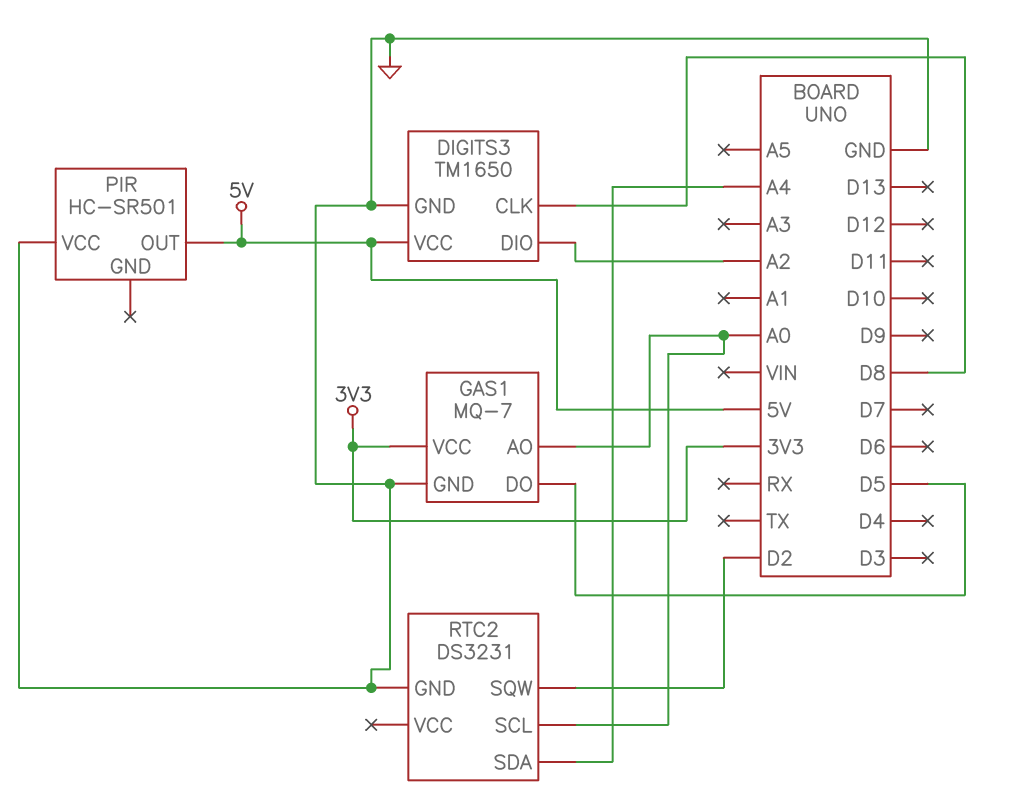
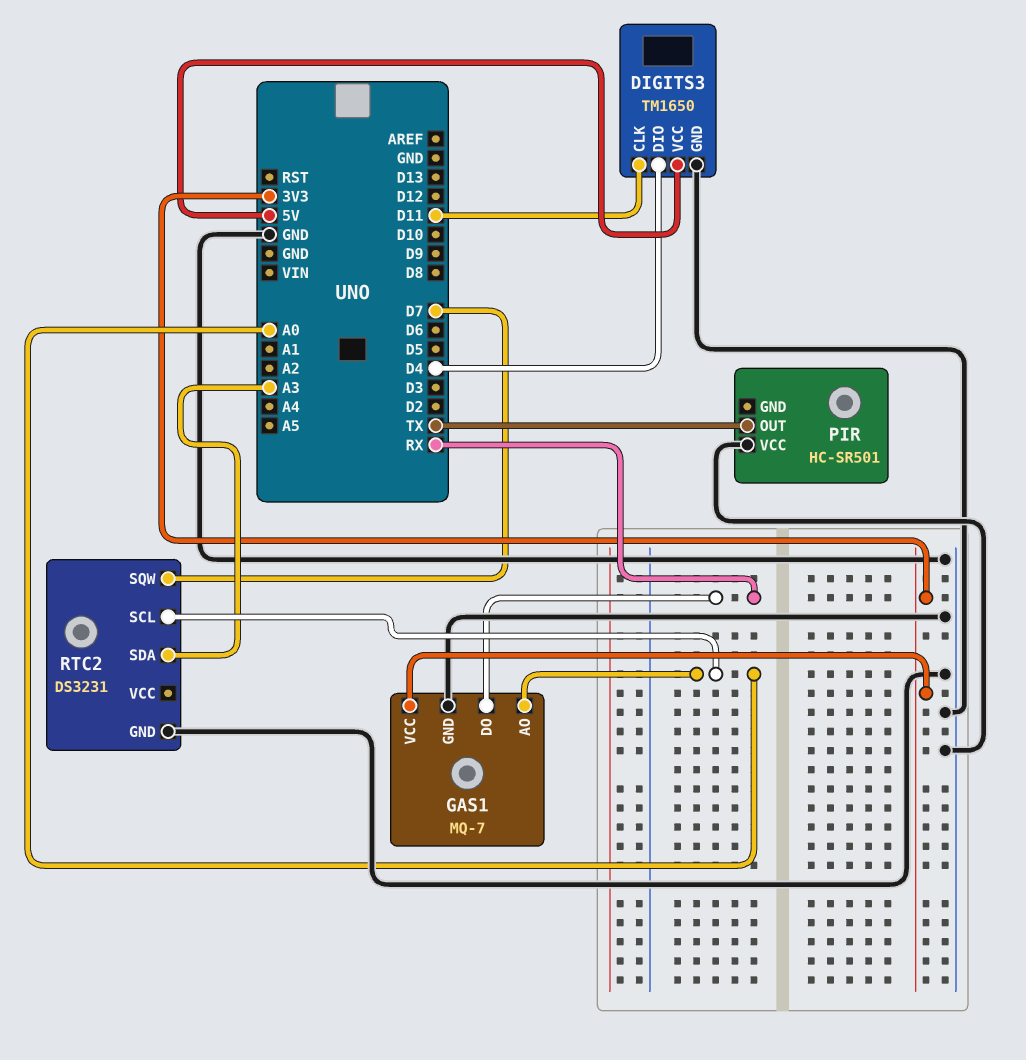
DIGITS3 pin CLK: D8 -> D11
DIGITS3 pin DIO: A2 -> D4
GAS1 pin DO: D5 -> RX
PIR pin OUT: 5V -> TX
RTC2 pin SDA: A4 -> A3
RTC2 pin SQW: D2 -> D7

